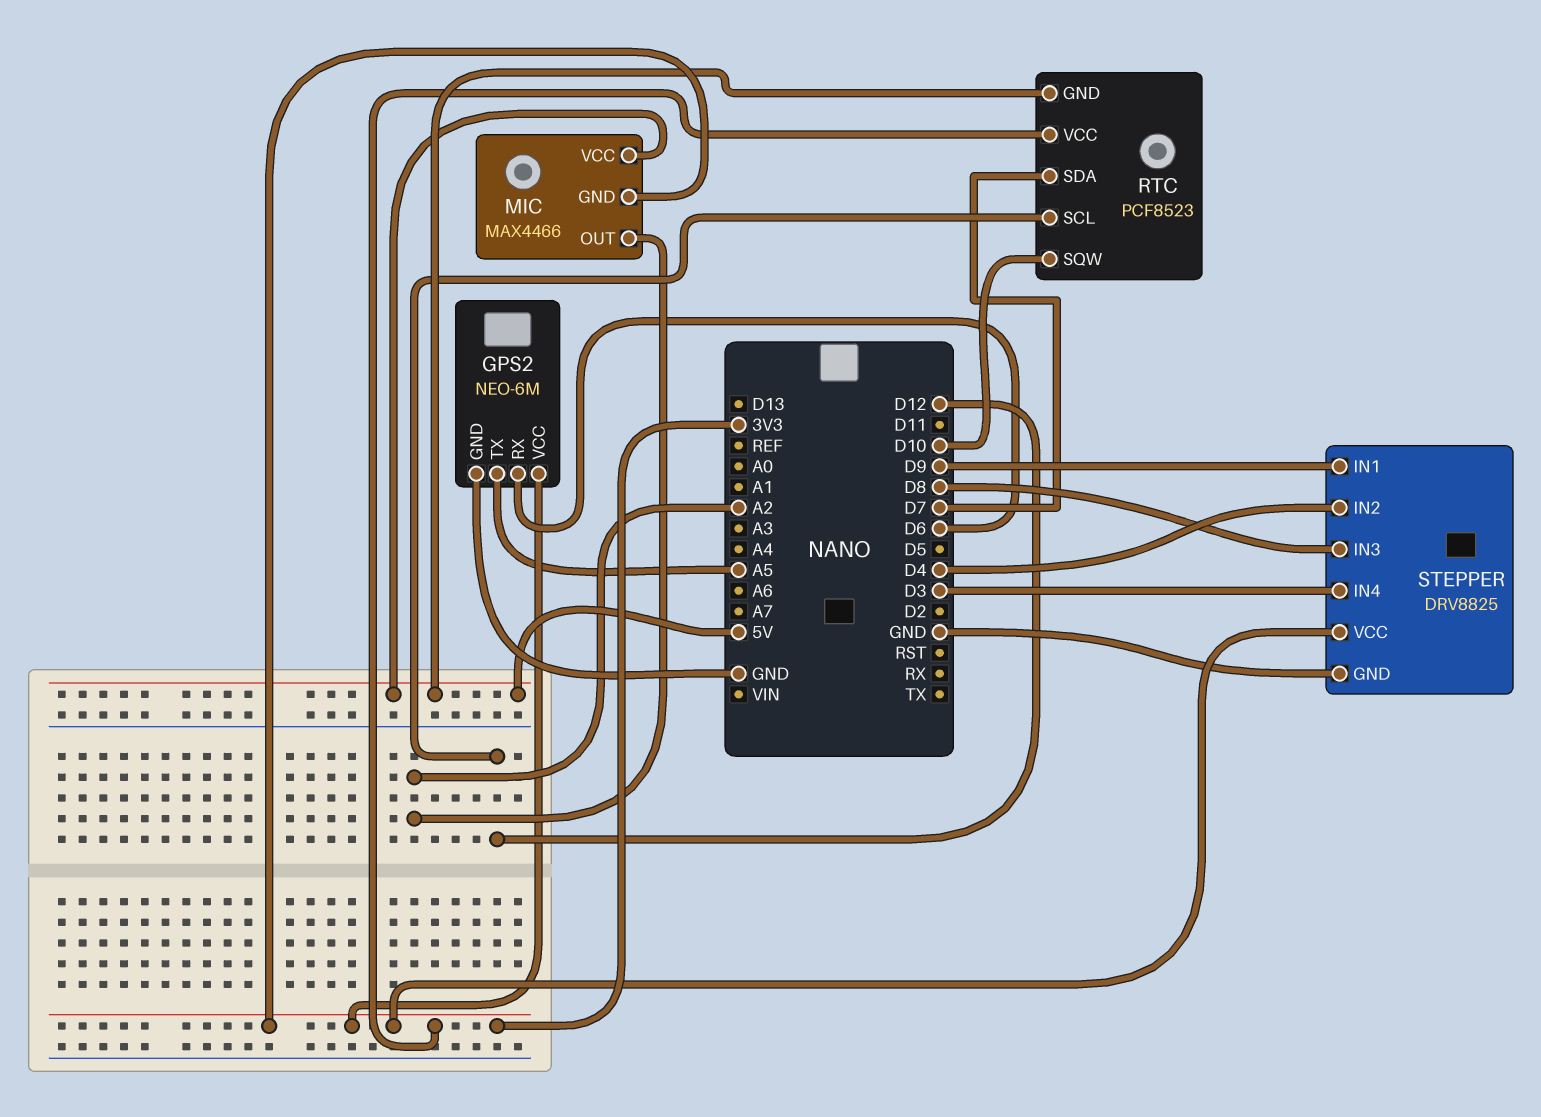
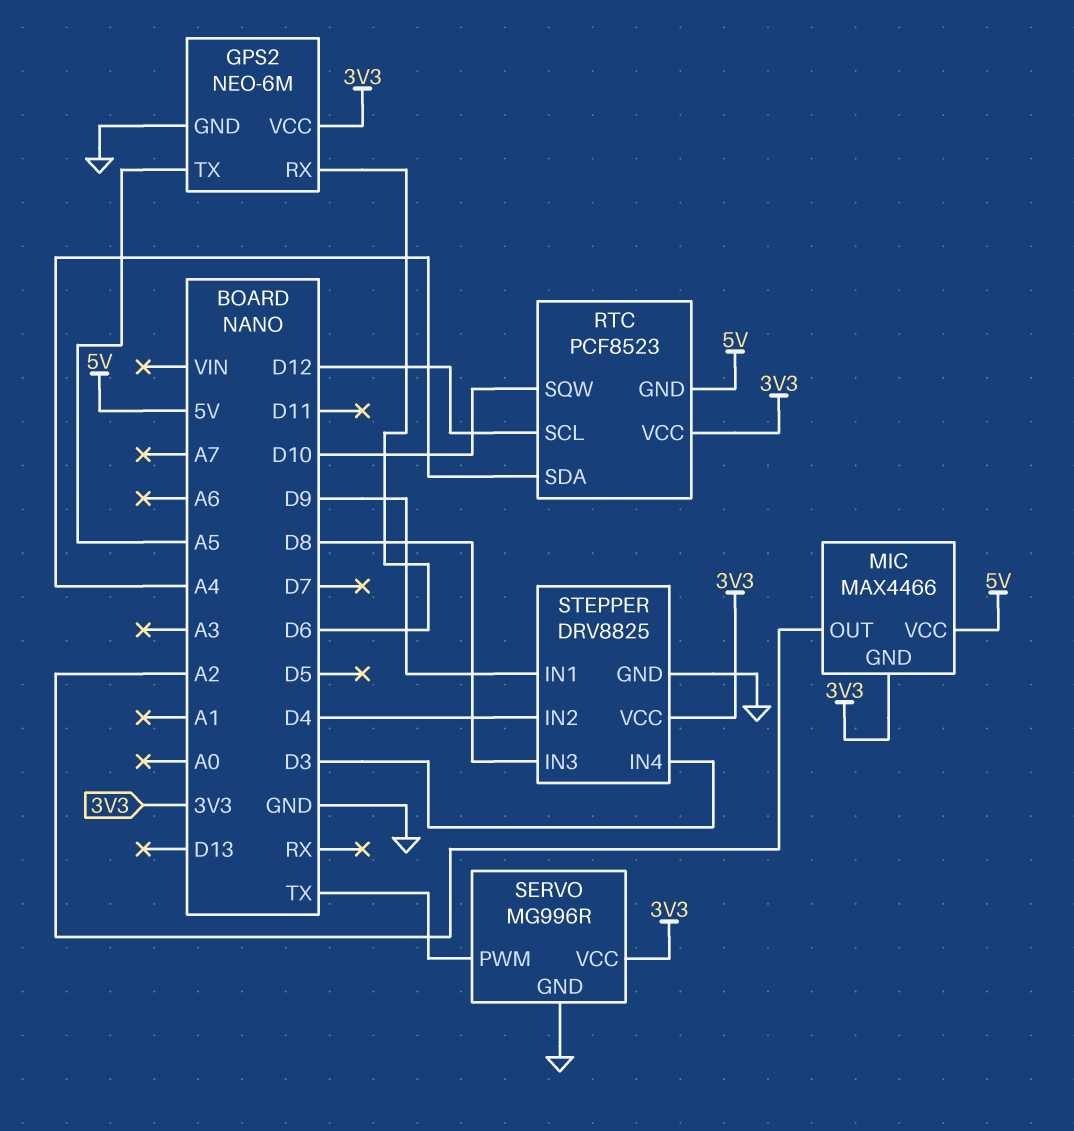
RTC pin SDA: D7 -> A4
SERVO: none -> MG996R
SERVO pin GND: none -> GND
SERVO pin PWM: none -> TX
SERVO pin VCC: none -> 3V3

